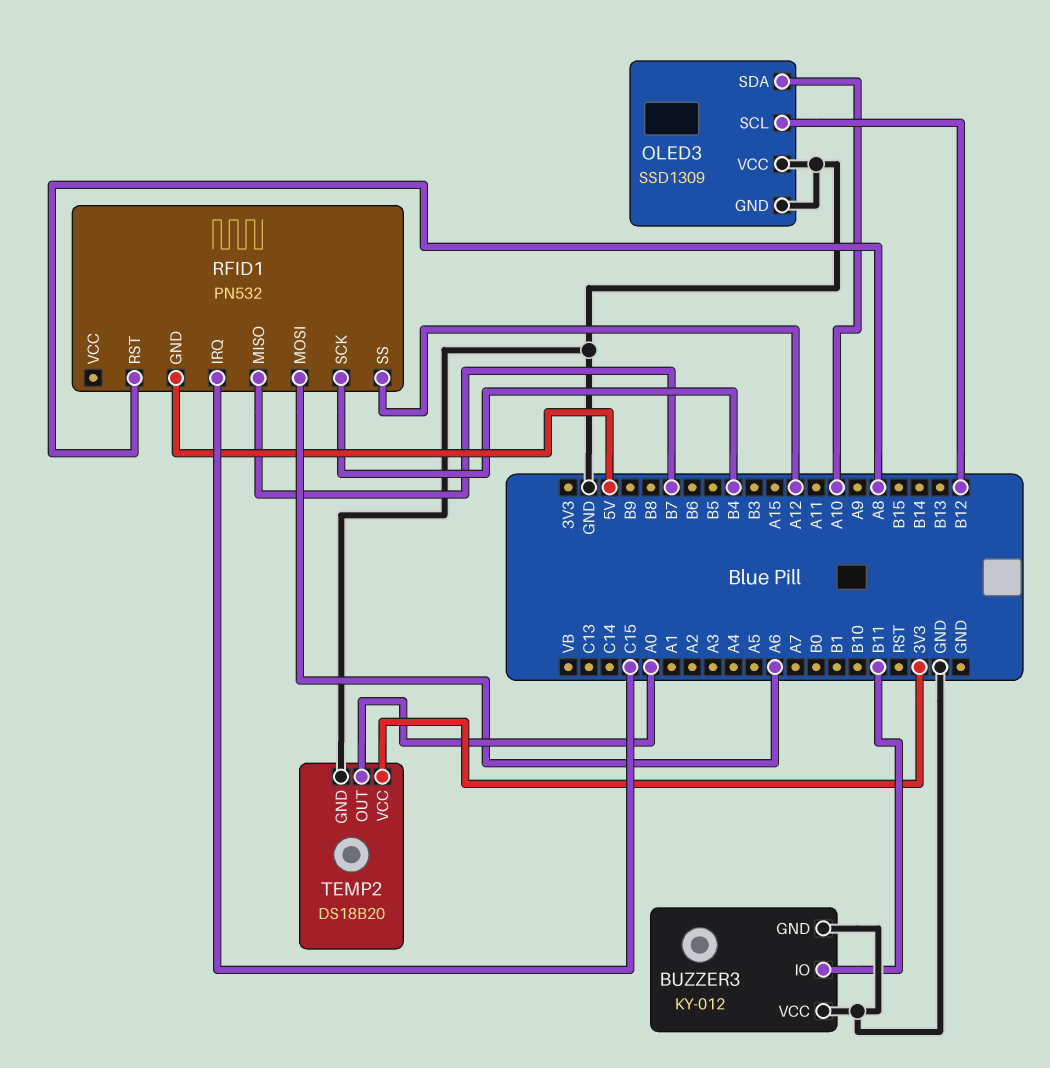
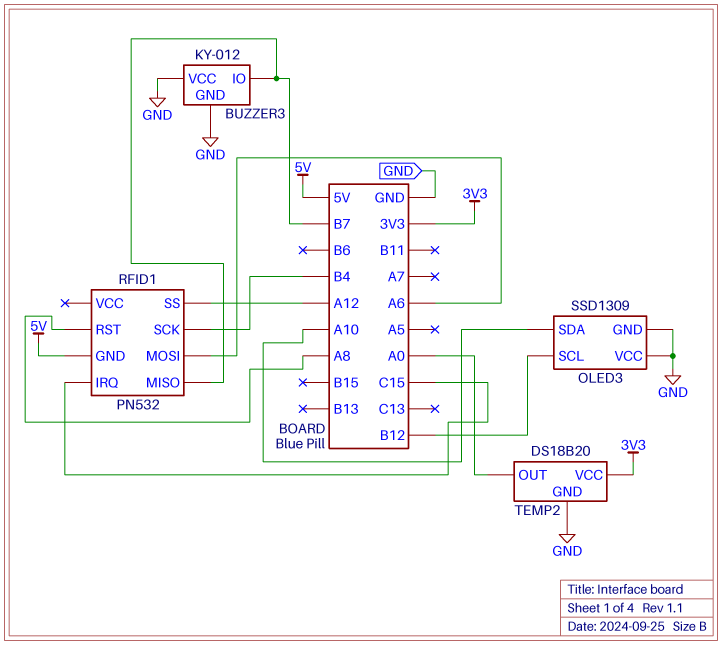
BUZZER3 pin IO: B11 -> B7

